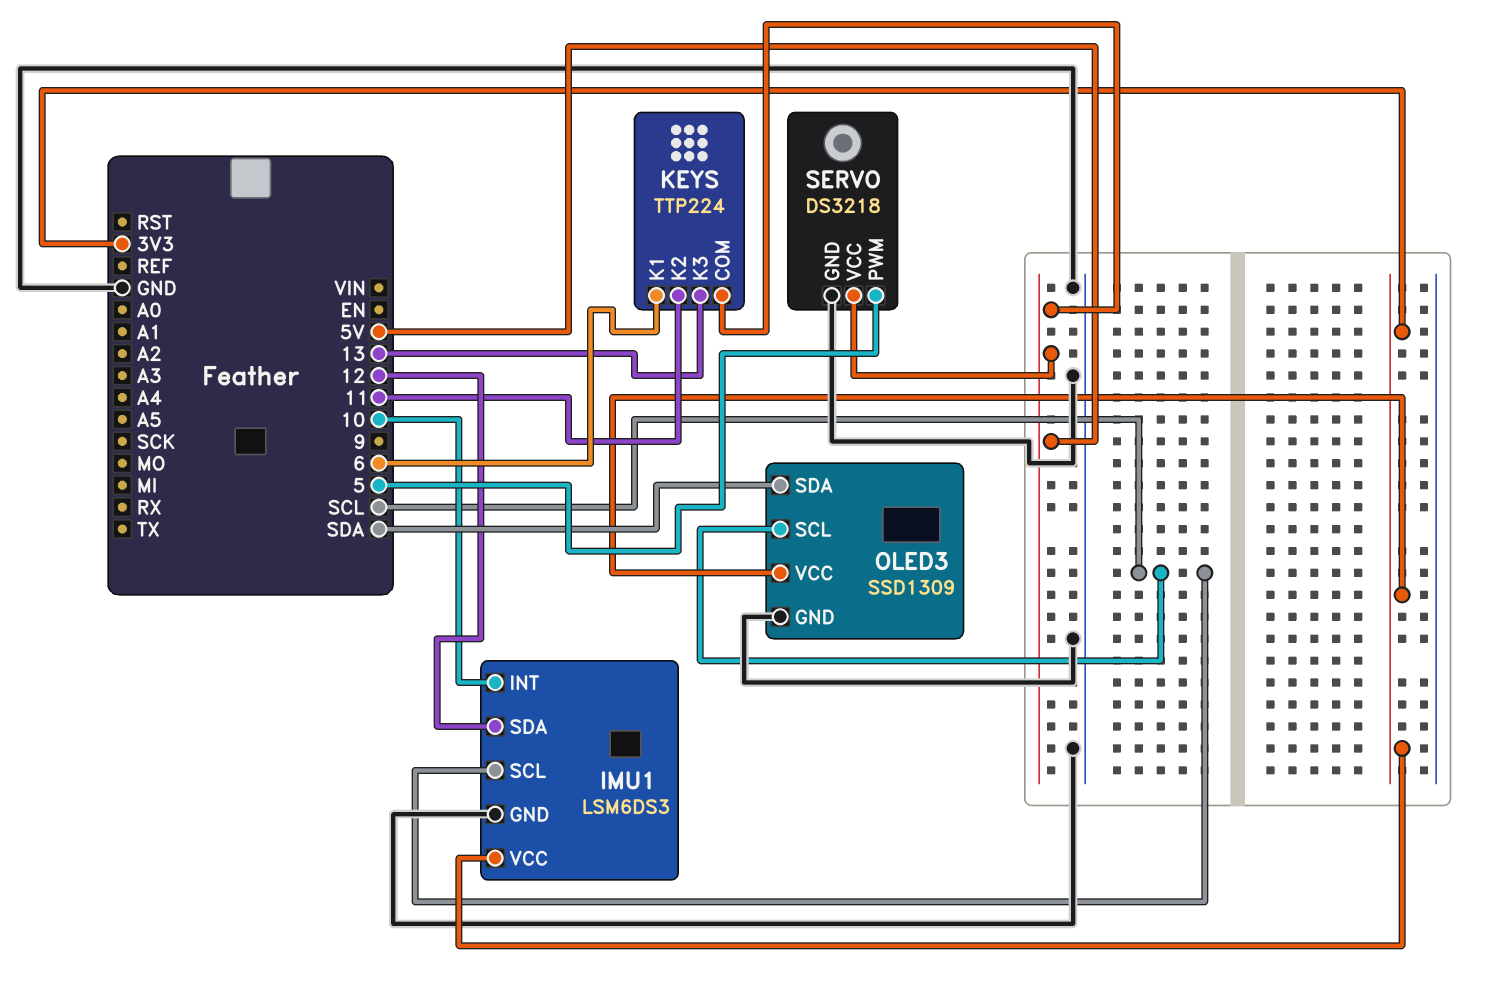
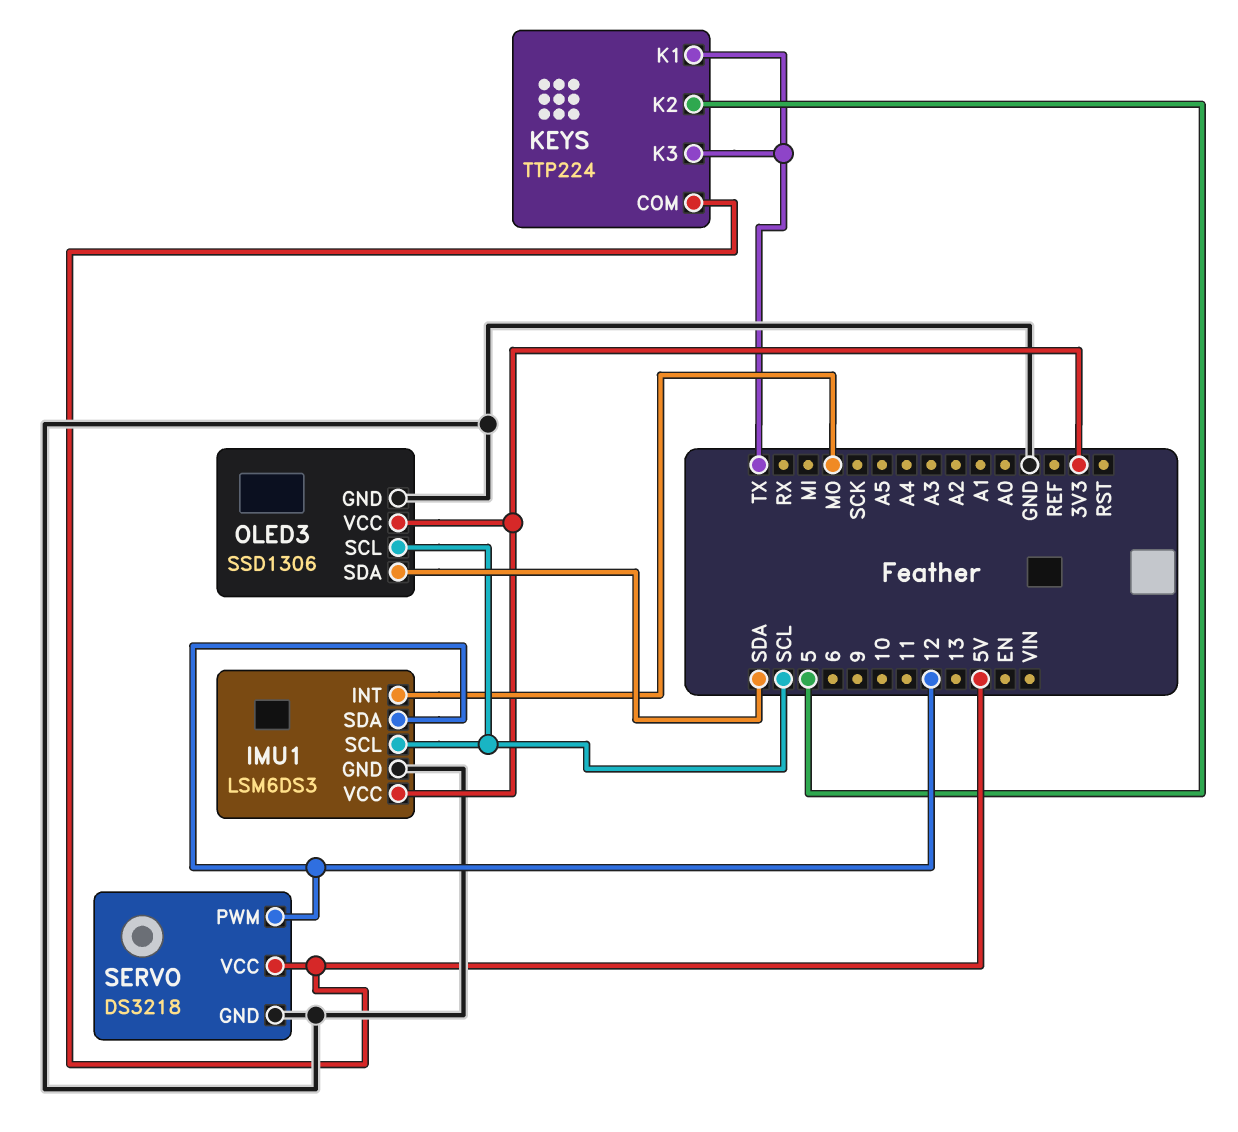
IMU1 pin INT: 10 -> MO
KEYS pin K1: 6 -> TX
KEYS pin K2: 11 -> 5
KEYS pin K3: 13 -> TX
OLED3: SSD1309 -> SSD1306
SERVO pin PWM: 5 -> 12

